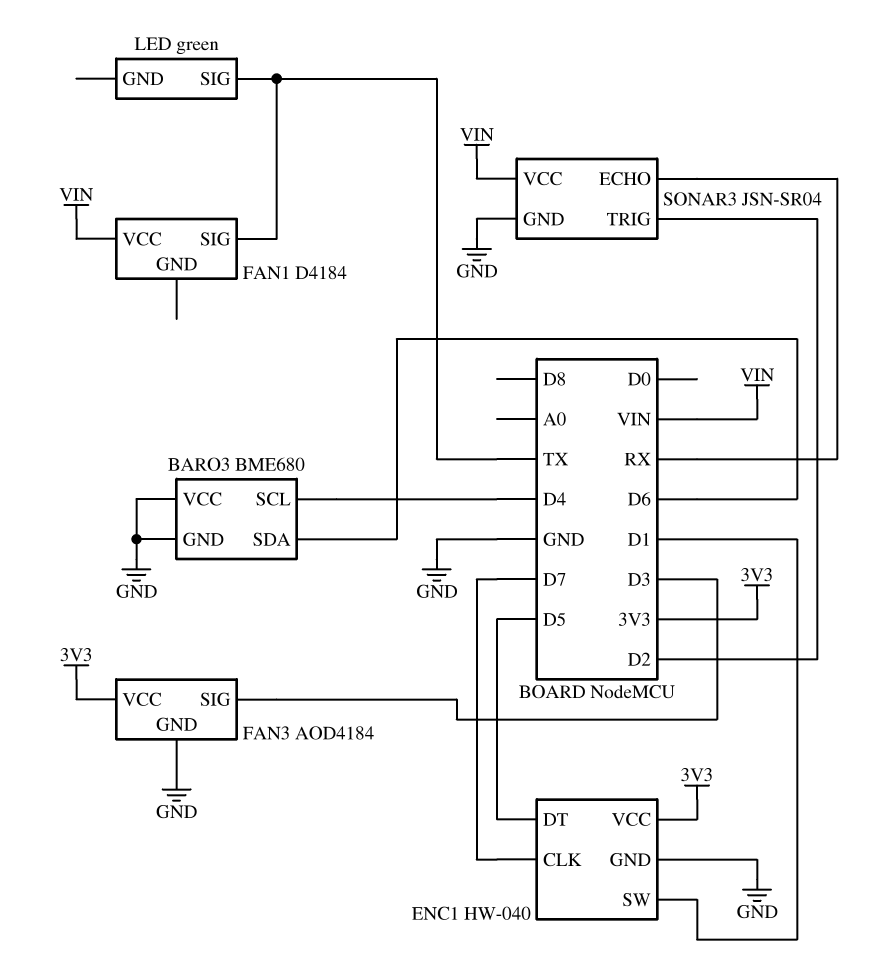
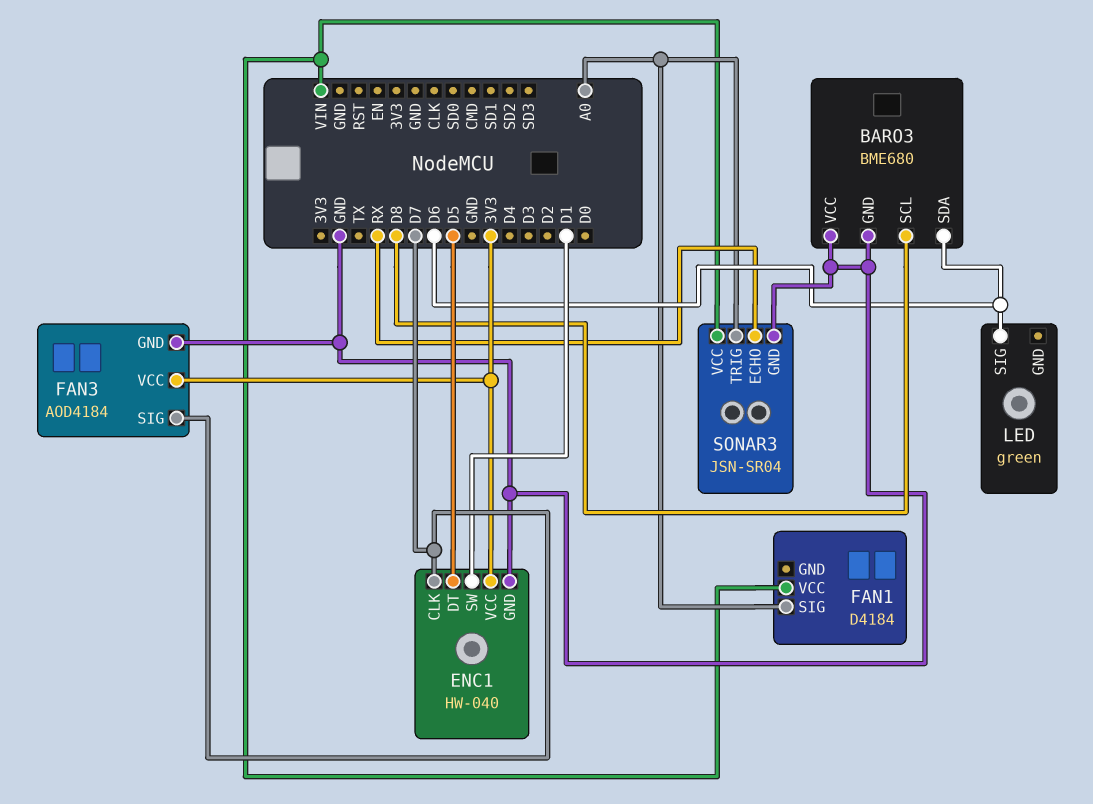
BARO3 pin SCL: D4 -> D8
FAN1 pin SIG: TX -> A0
FAN3 pin SIG: D3 -> D7
LED pin SIG: TX -> D6
SONAR3 pin TRIG: D2 -> A0

